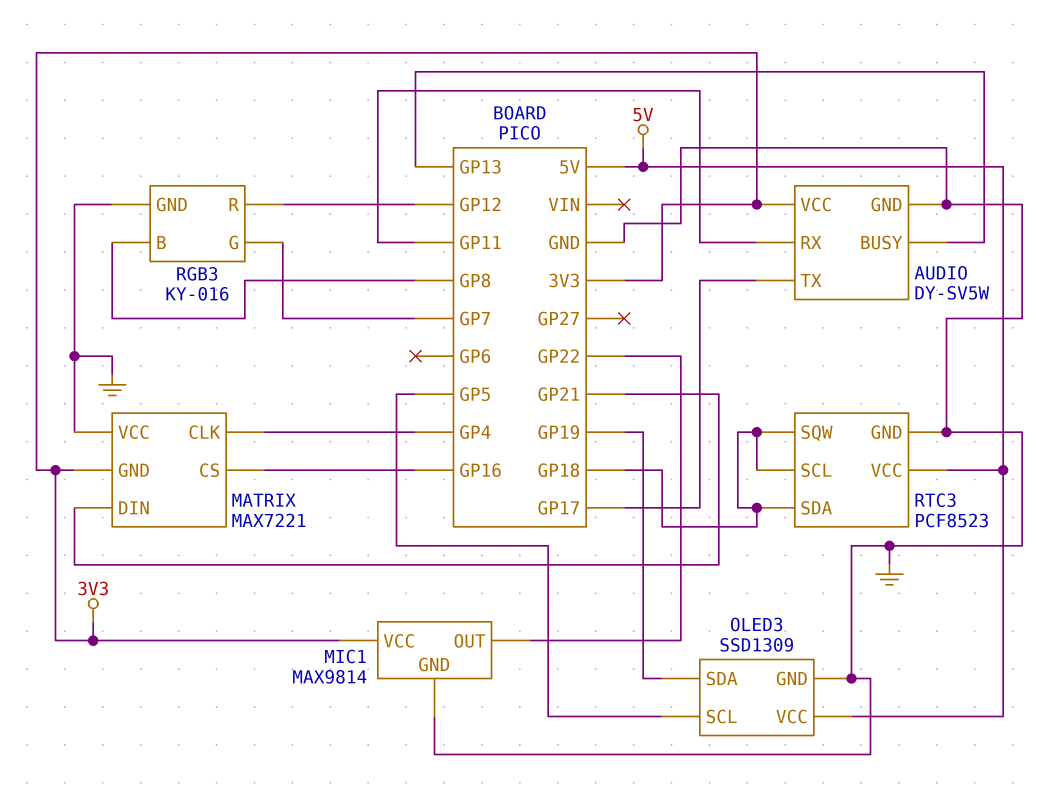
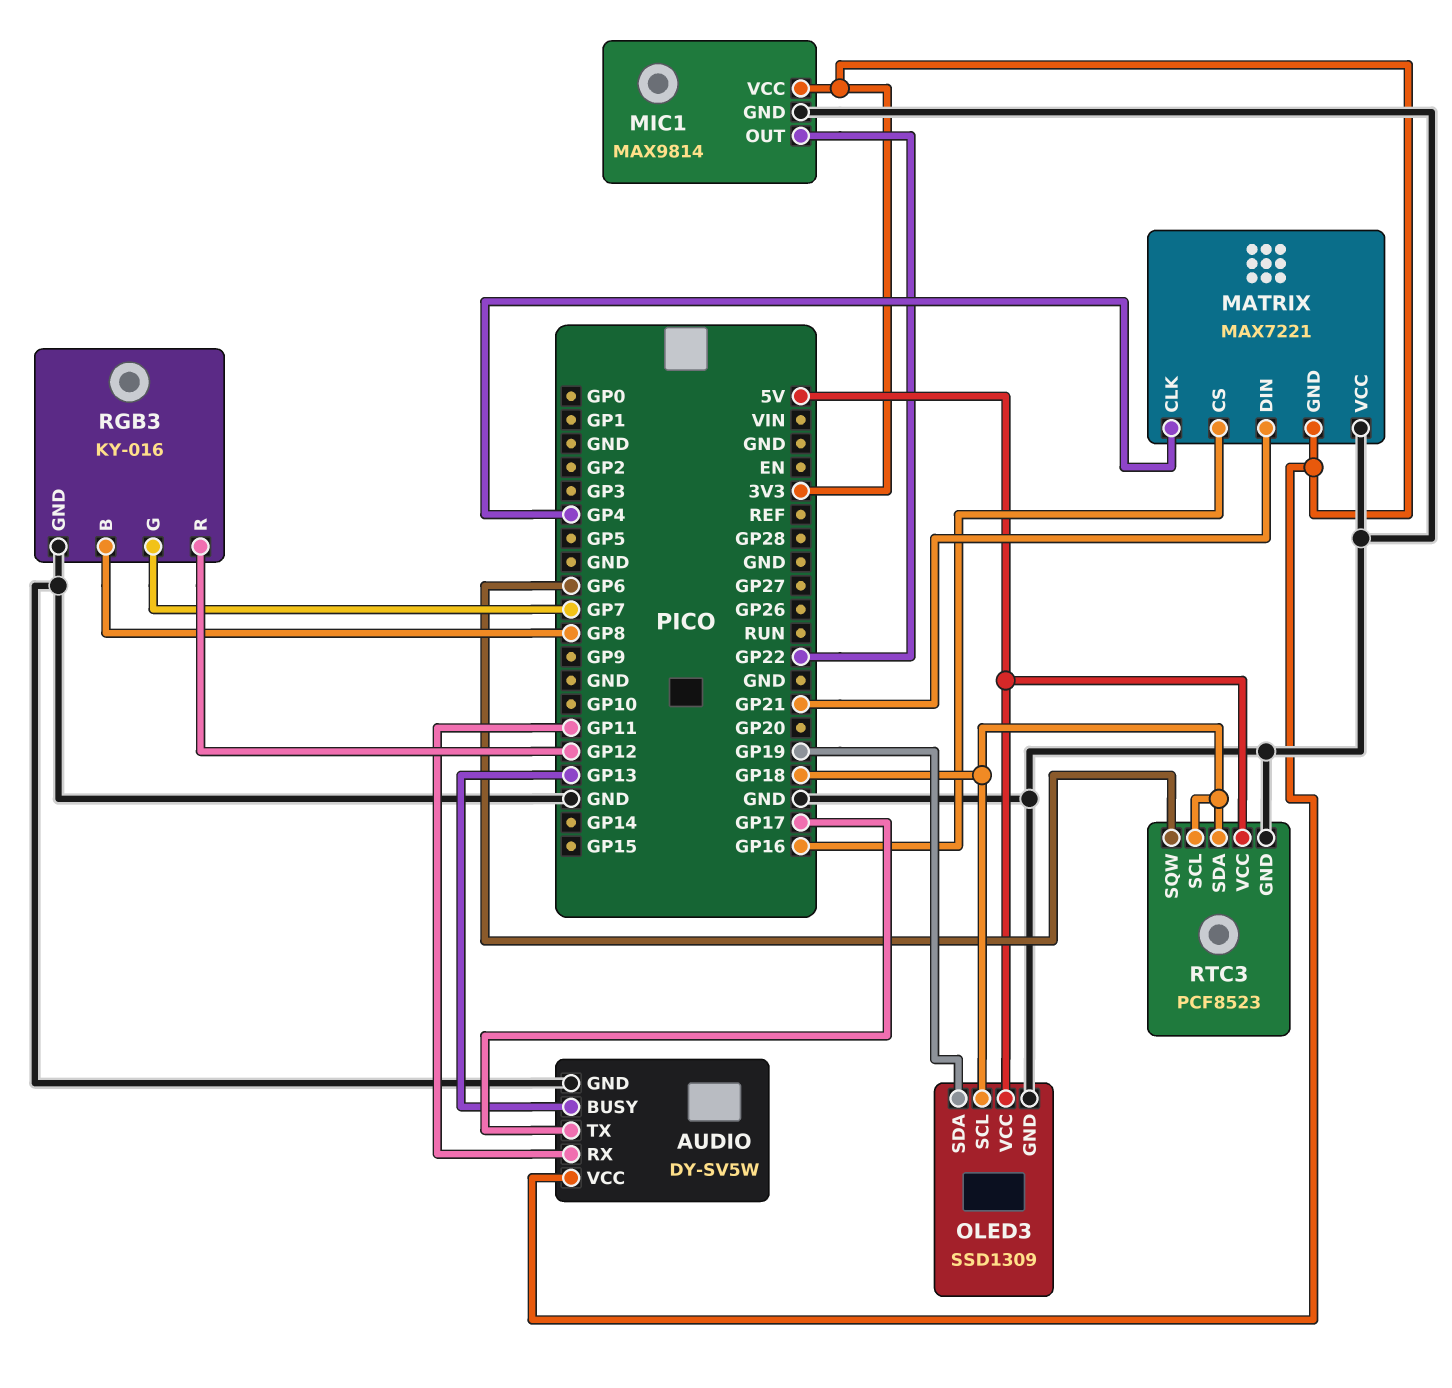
OLED3 pin SCL: GP5 -> GP18
RTC3 pin SQW: GP18 -> GP6

